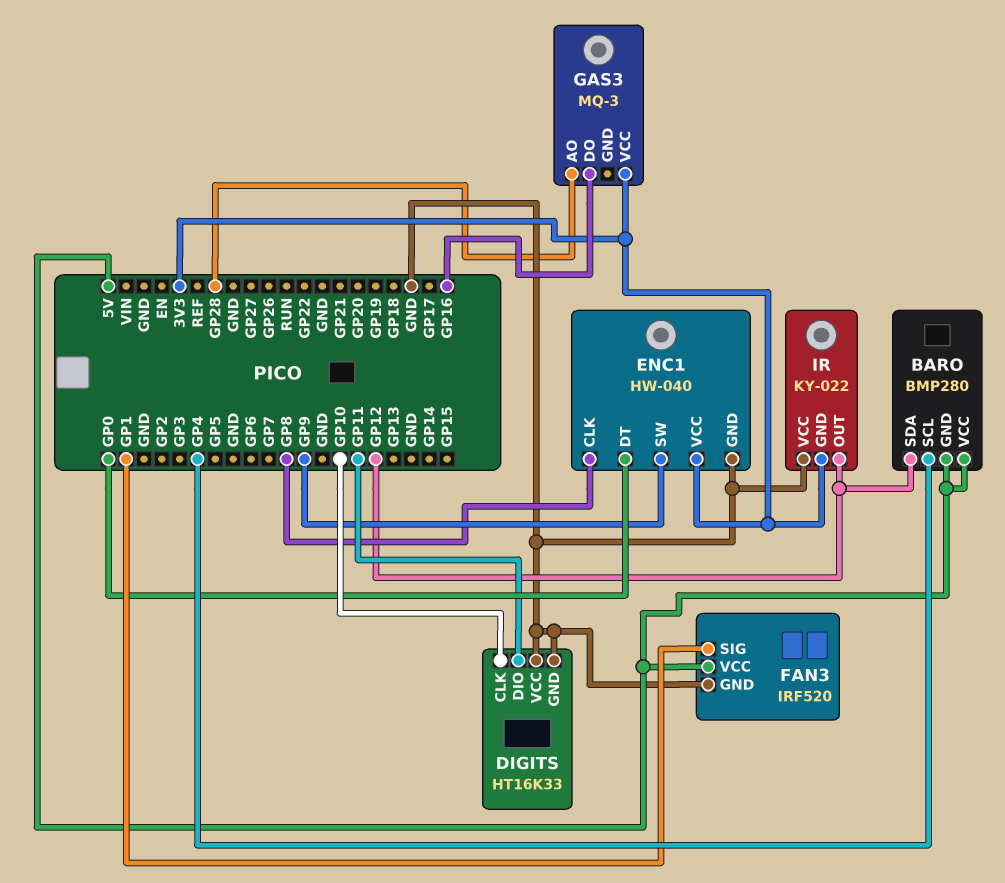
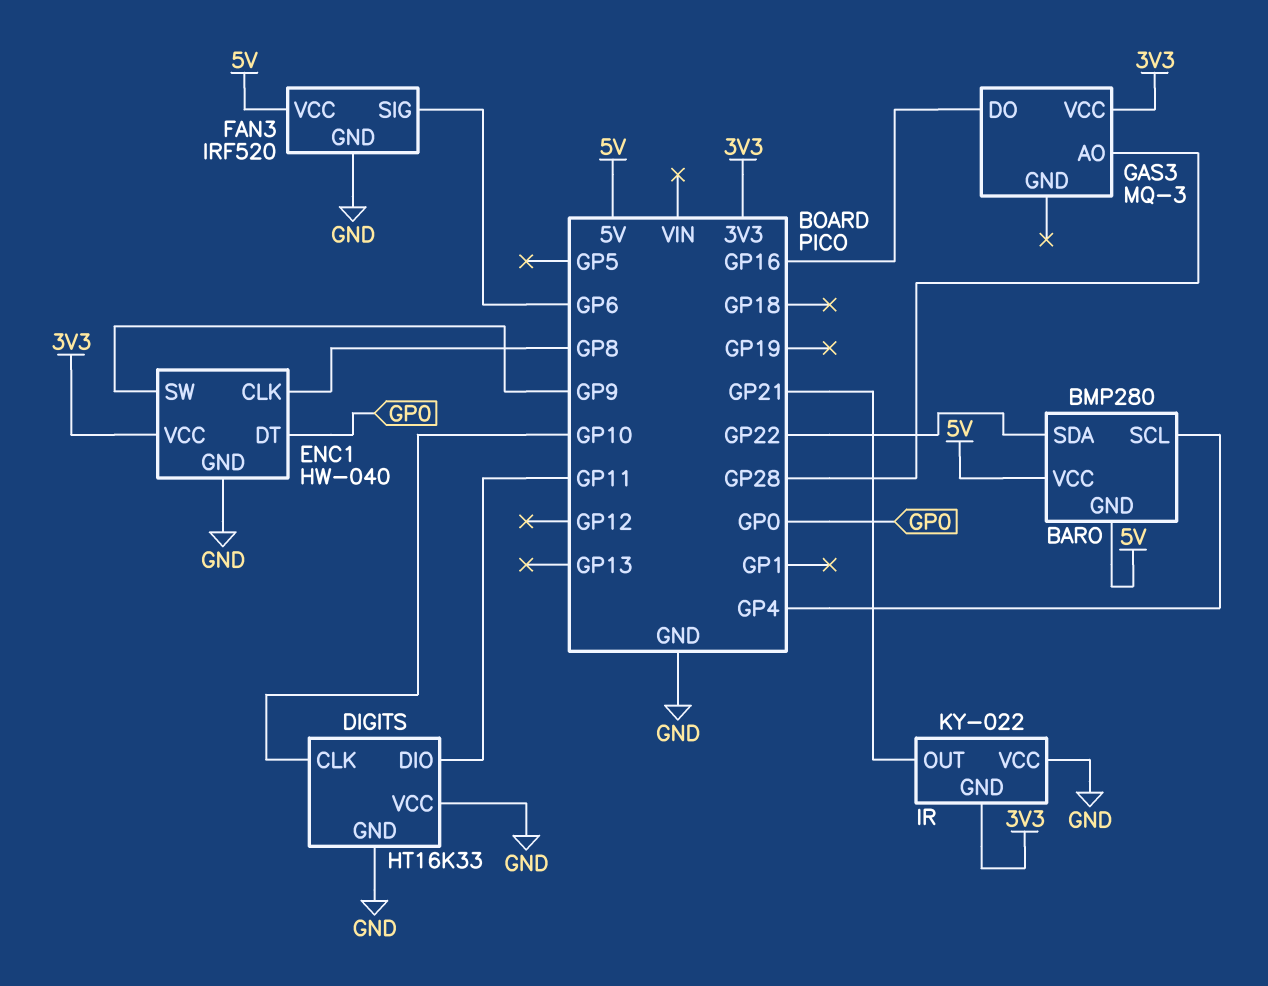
BARO pin SDA: GP12 -> GP22
FAN3 pin SIG: GP1 -> GP6
IR pin OUT: GP12 -> GP21

